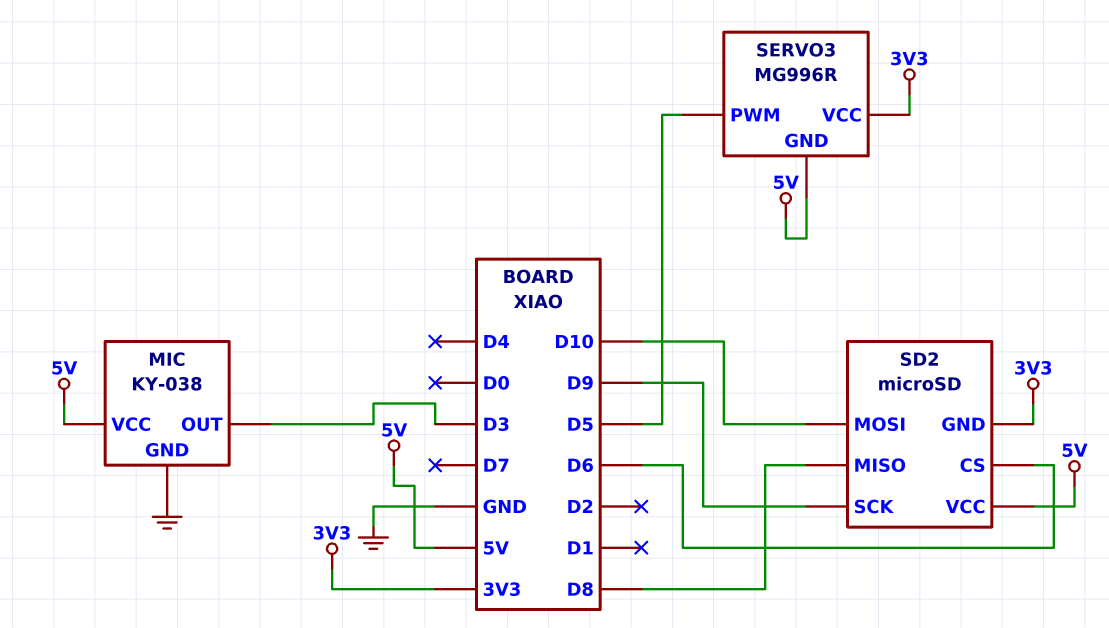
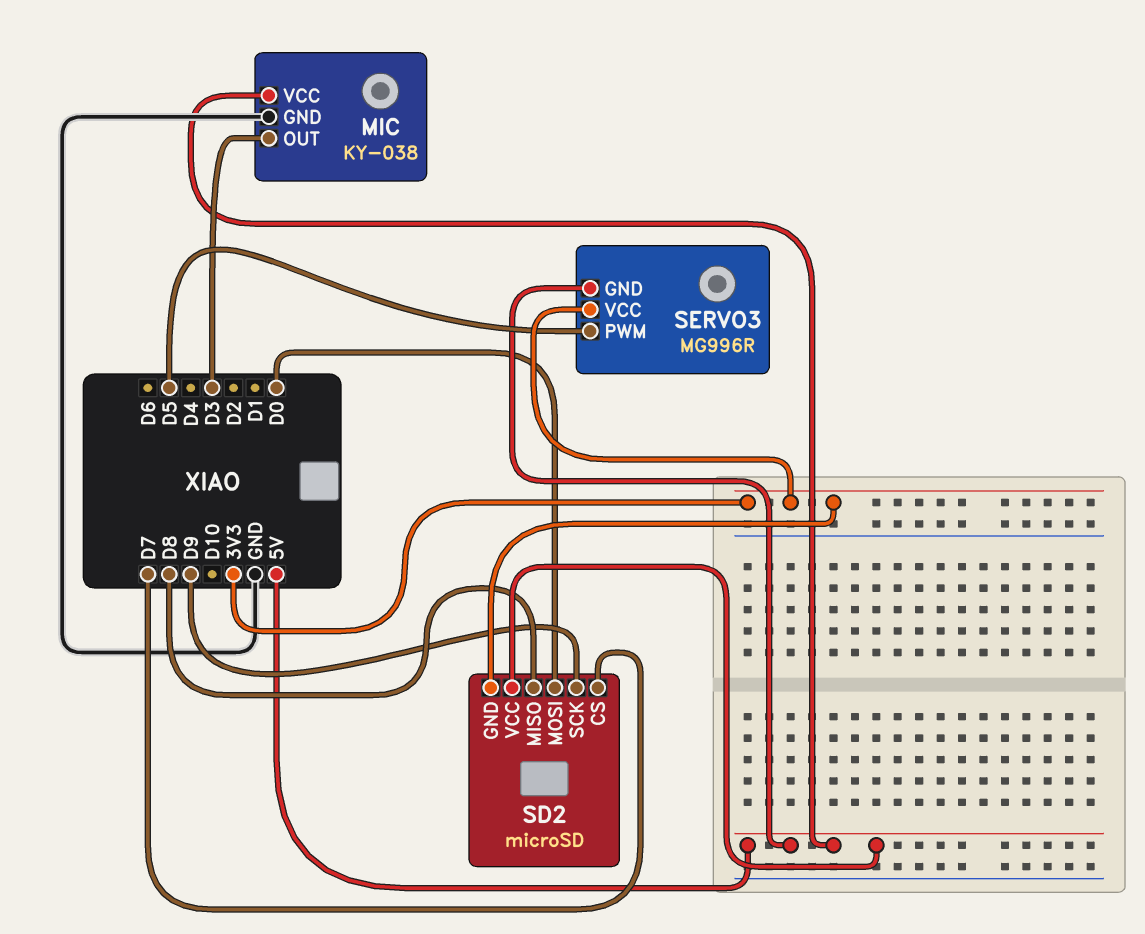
SD2 pin CS: D6 -> D7
SD2 pin MOSI: D10 -> D0

